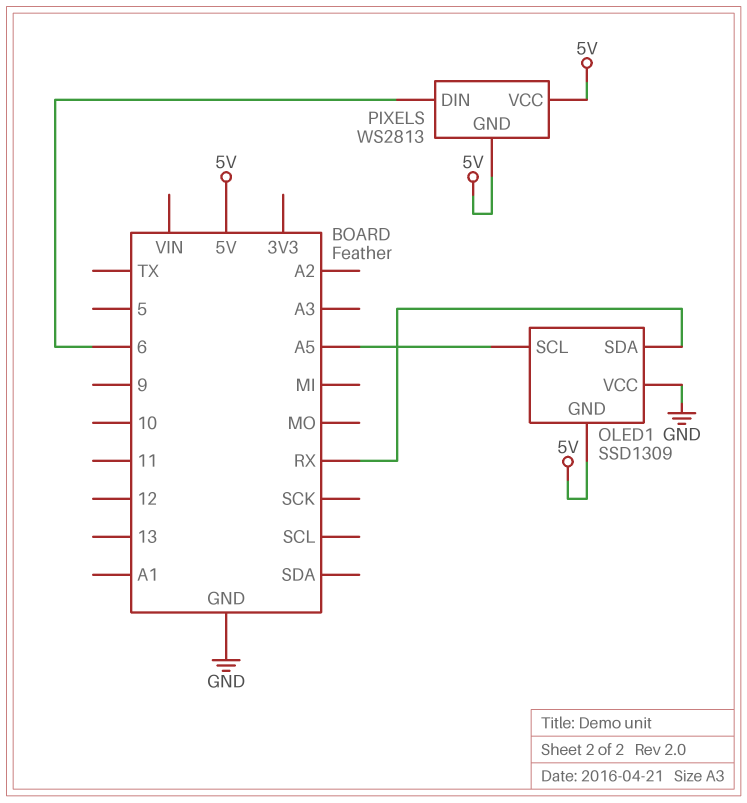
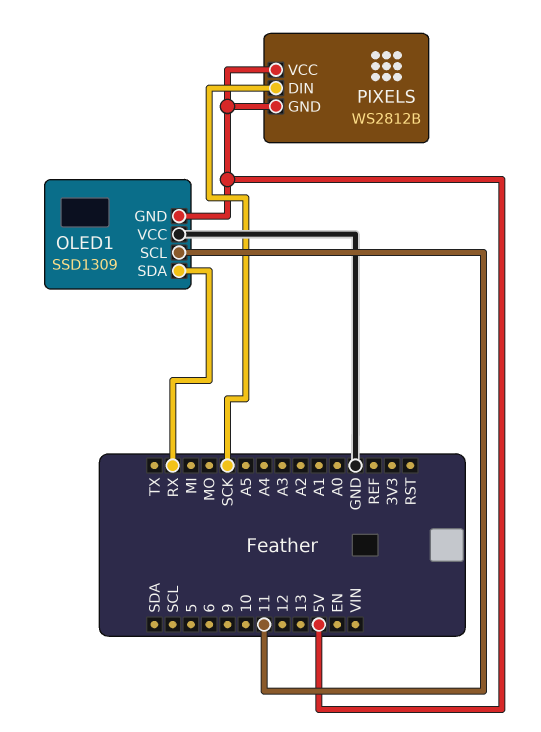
OLED1 pin SCL: A5 -> 11
PIXELS: WS2813 -> WS2812B
PIXELS pin DIN: 6 -> SCK

